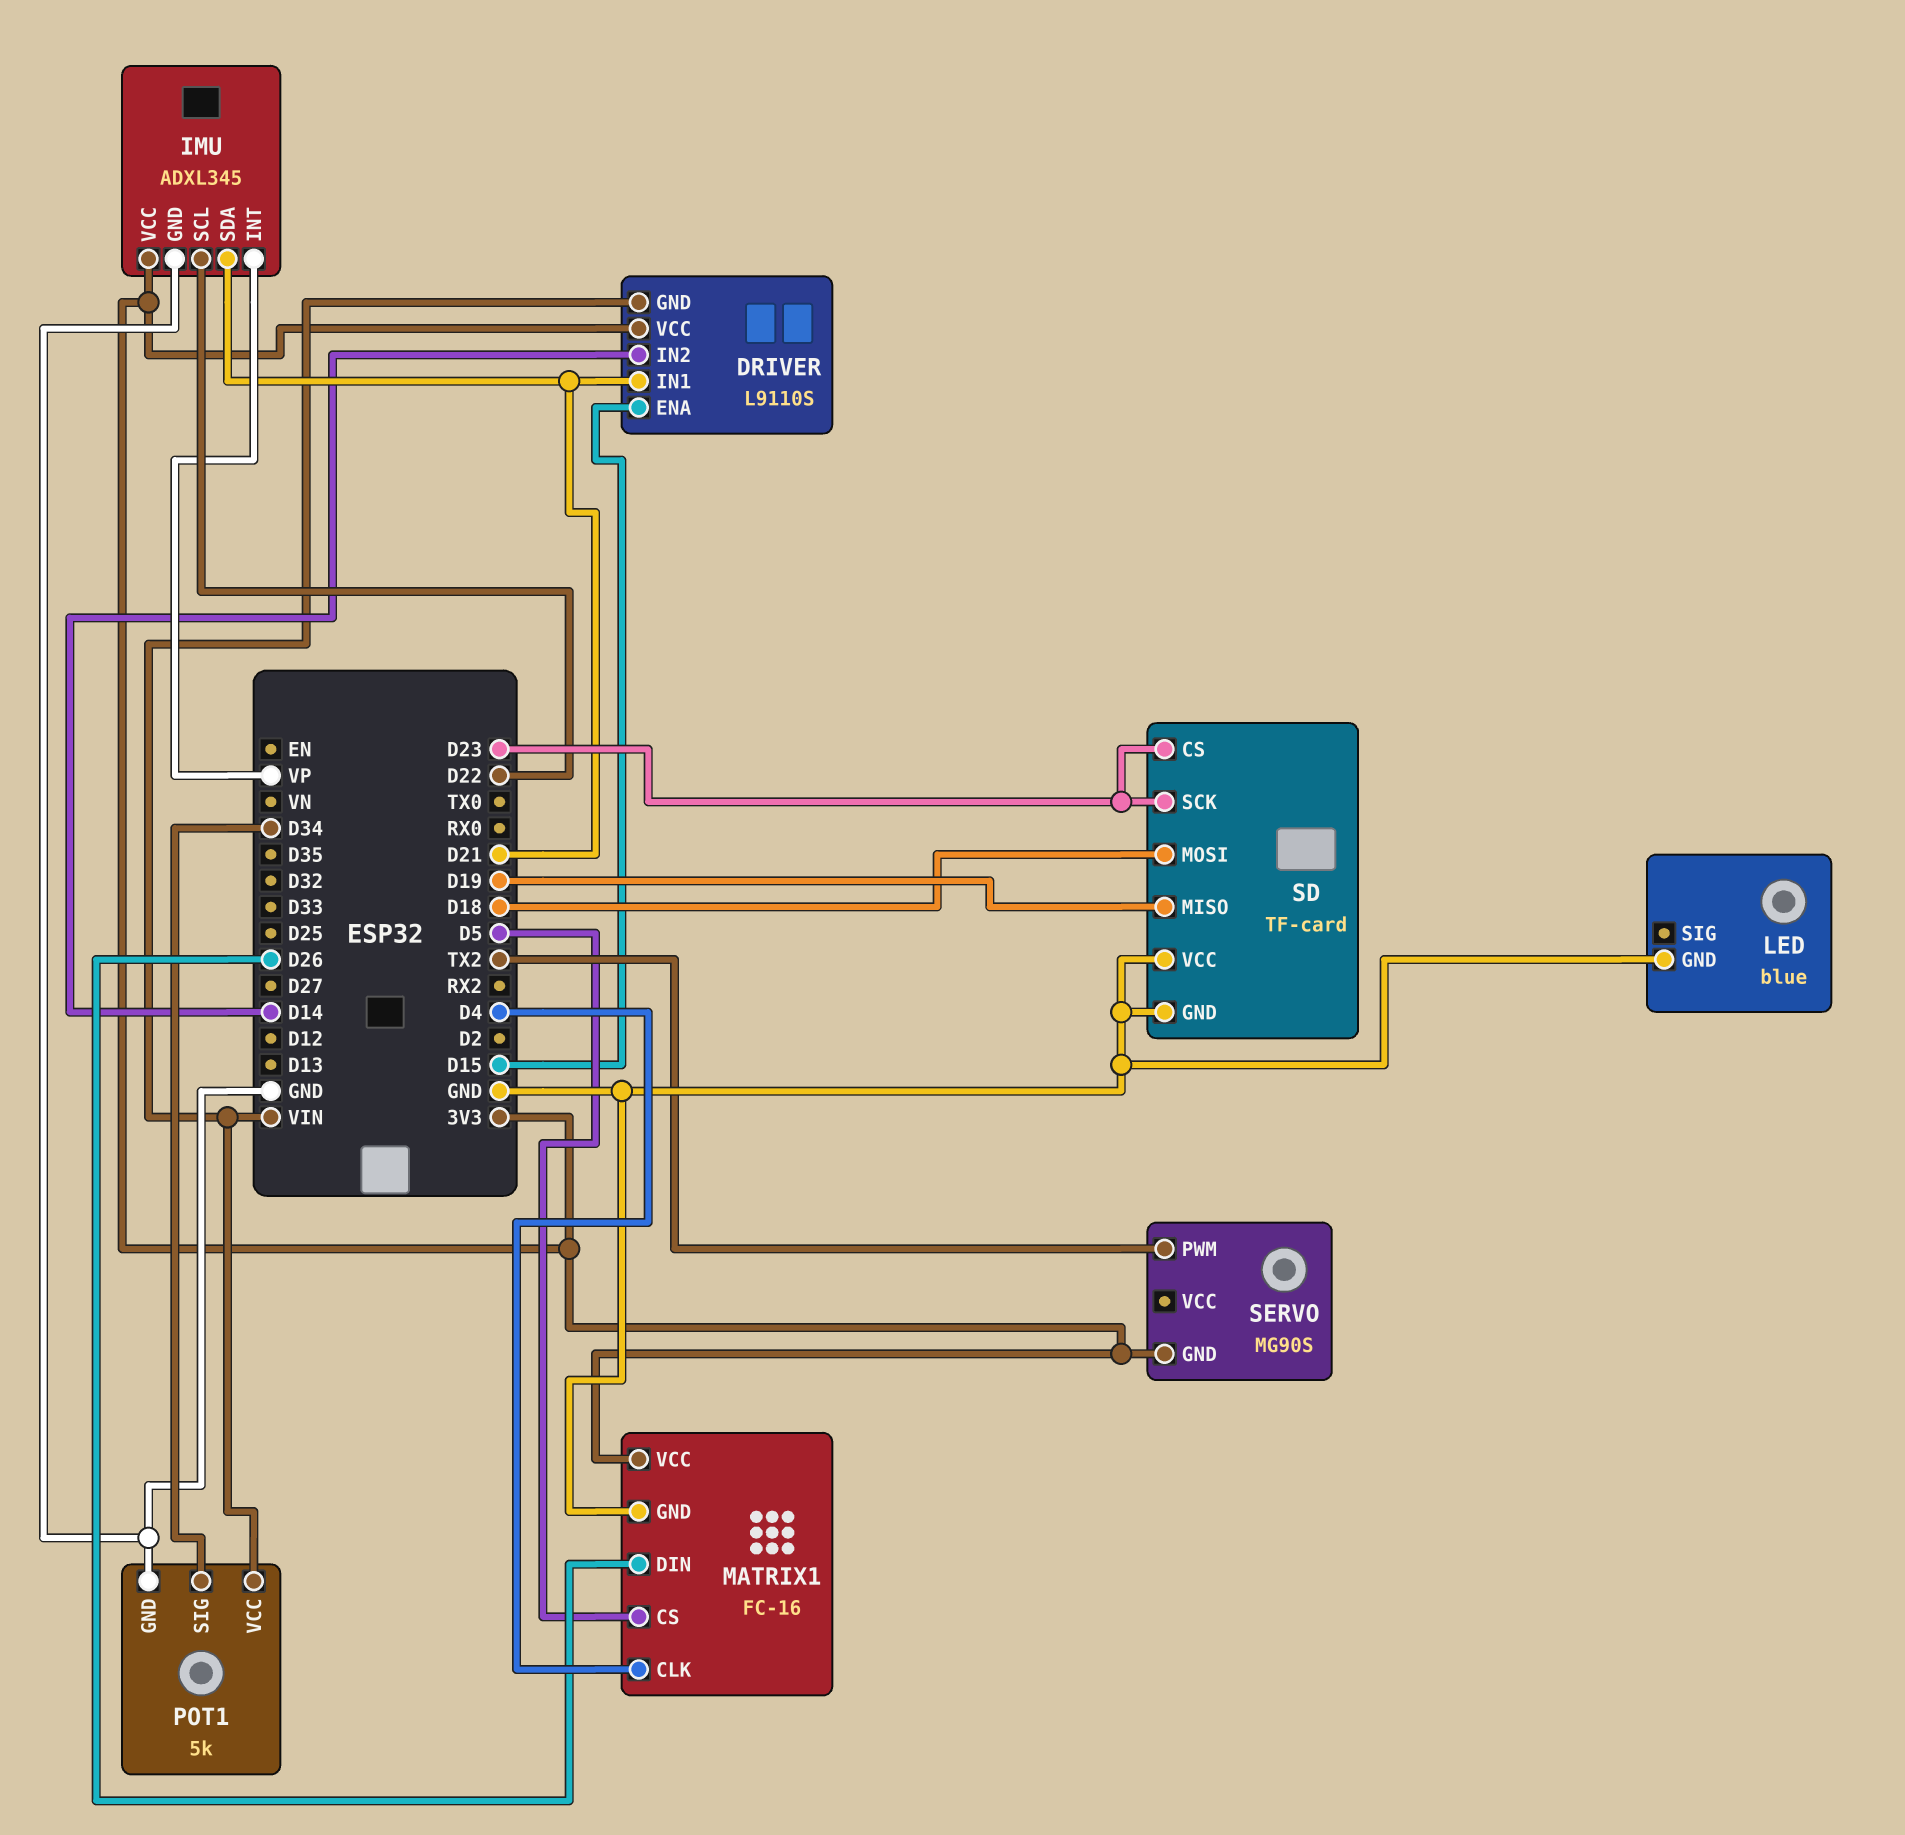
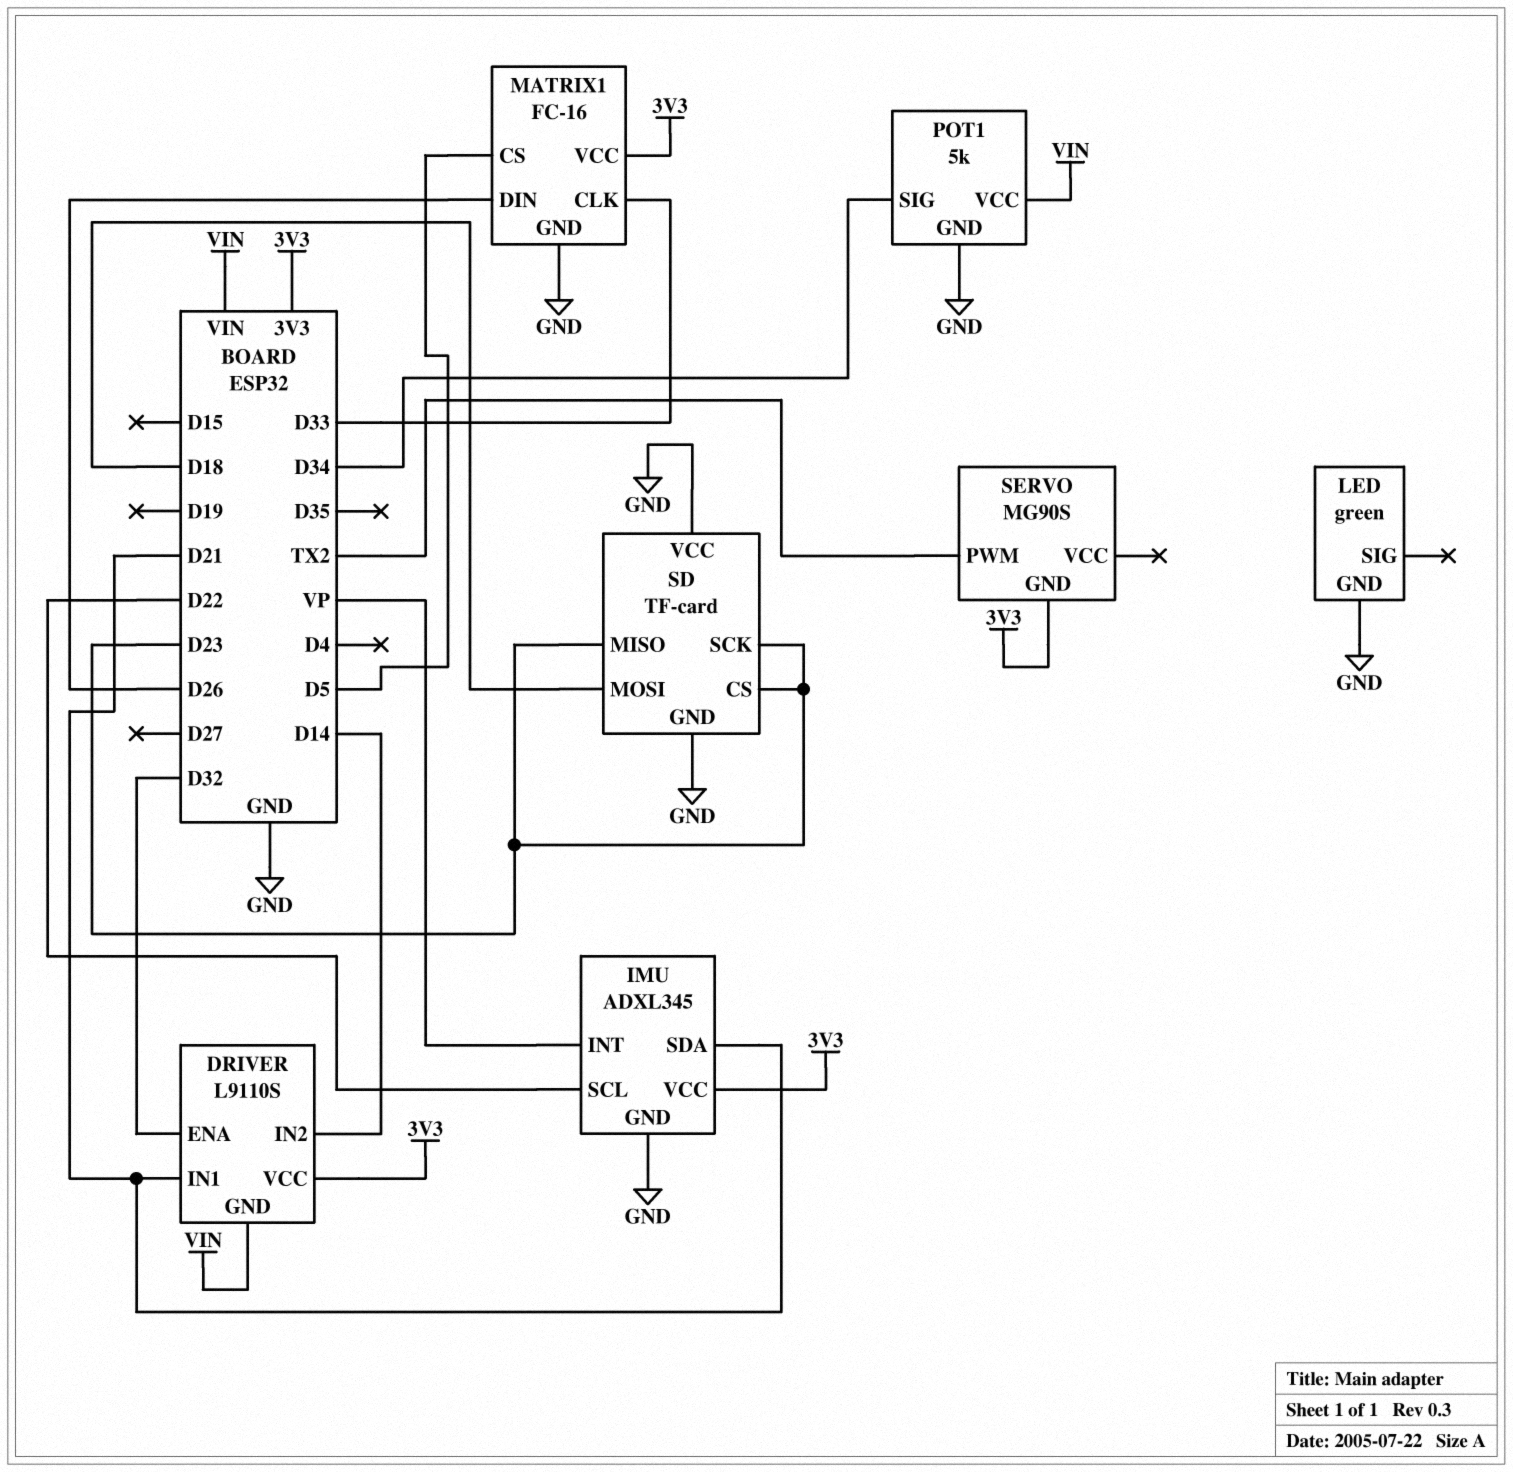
DRIVER pin ENA: D15 -> D32
LED: blue -> green
MATRIX1 pin CLK: D4 -> D33
SD pin MISO: D19 -> D23

